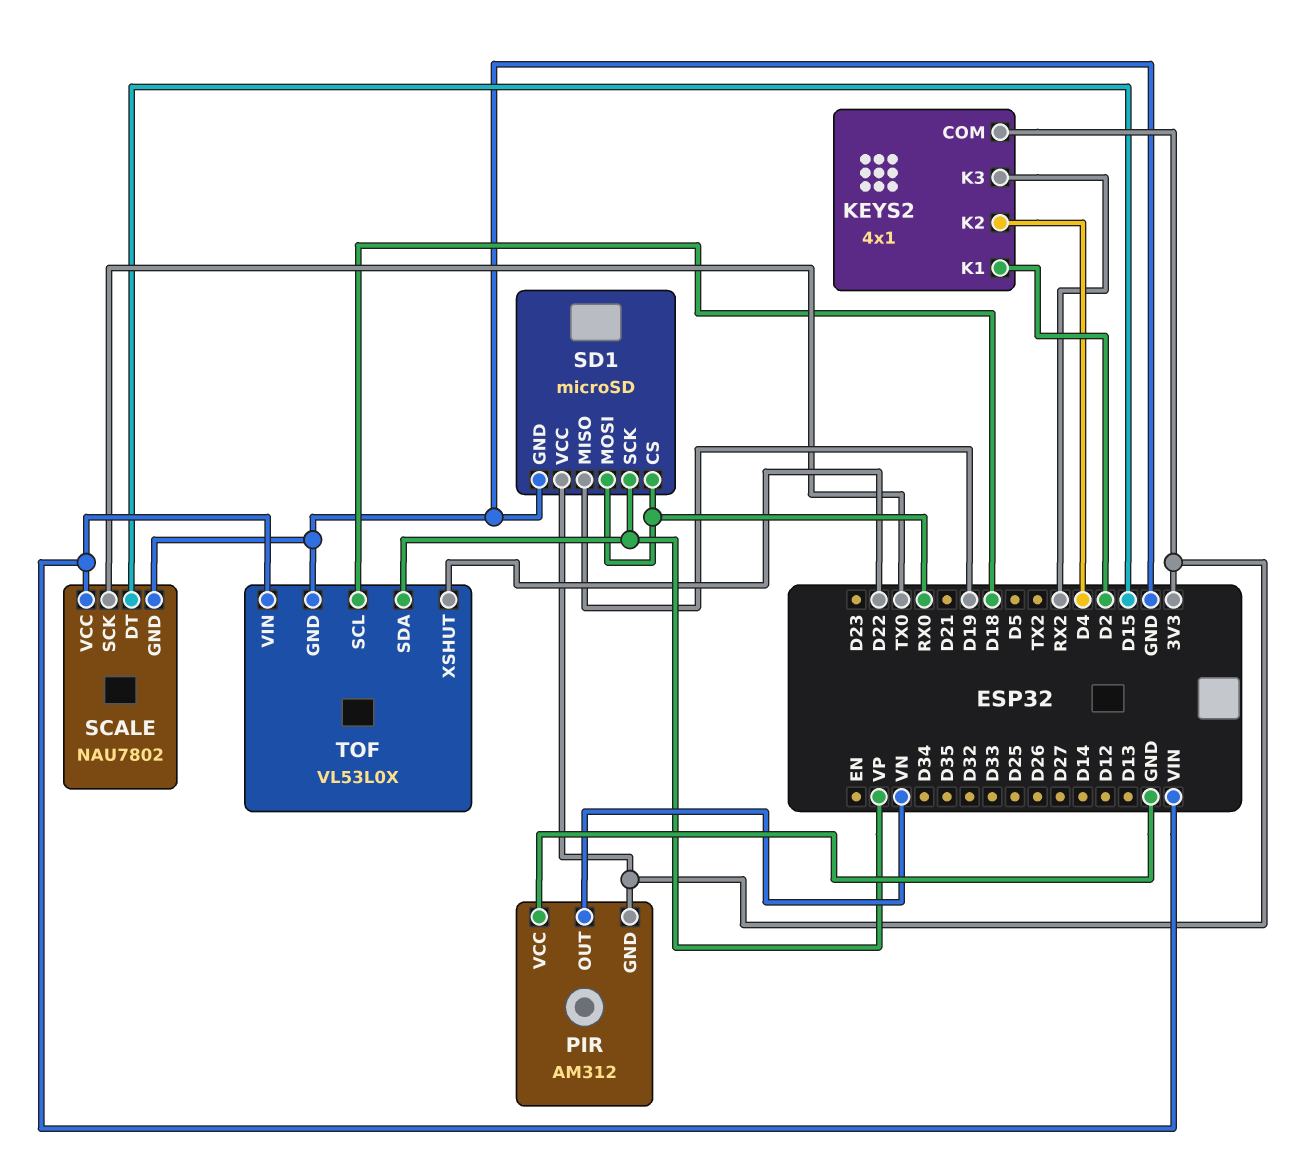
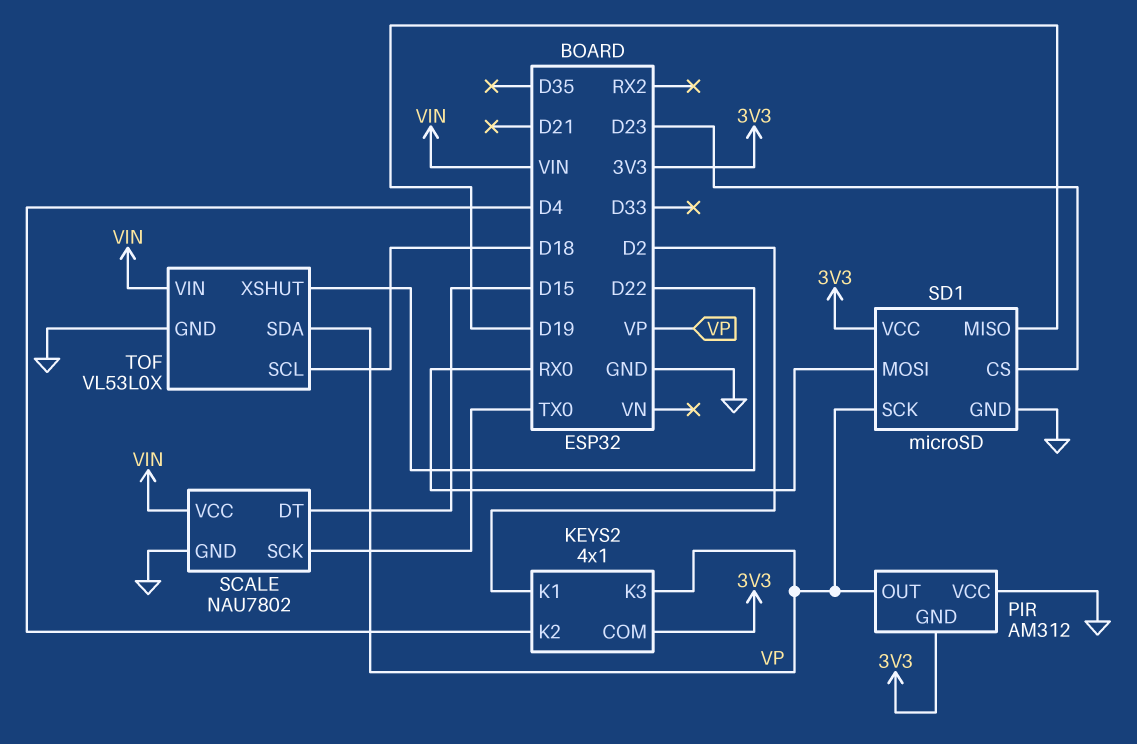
KEYS2 pin K3: RX2 -> VP
PIR pin OUT: VN -> VP
SD1 pin CS: RX0 -> D23

